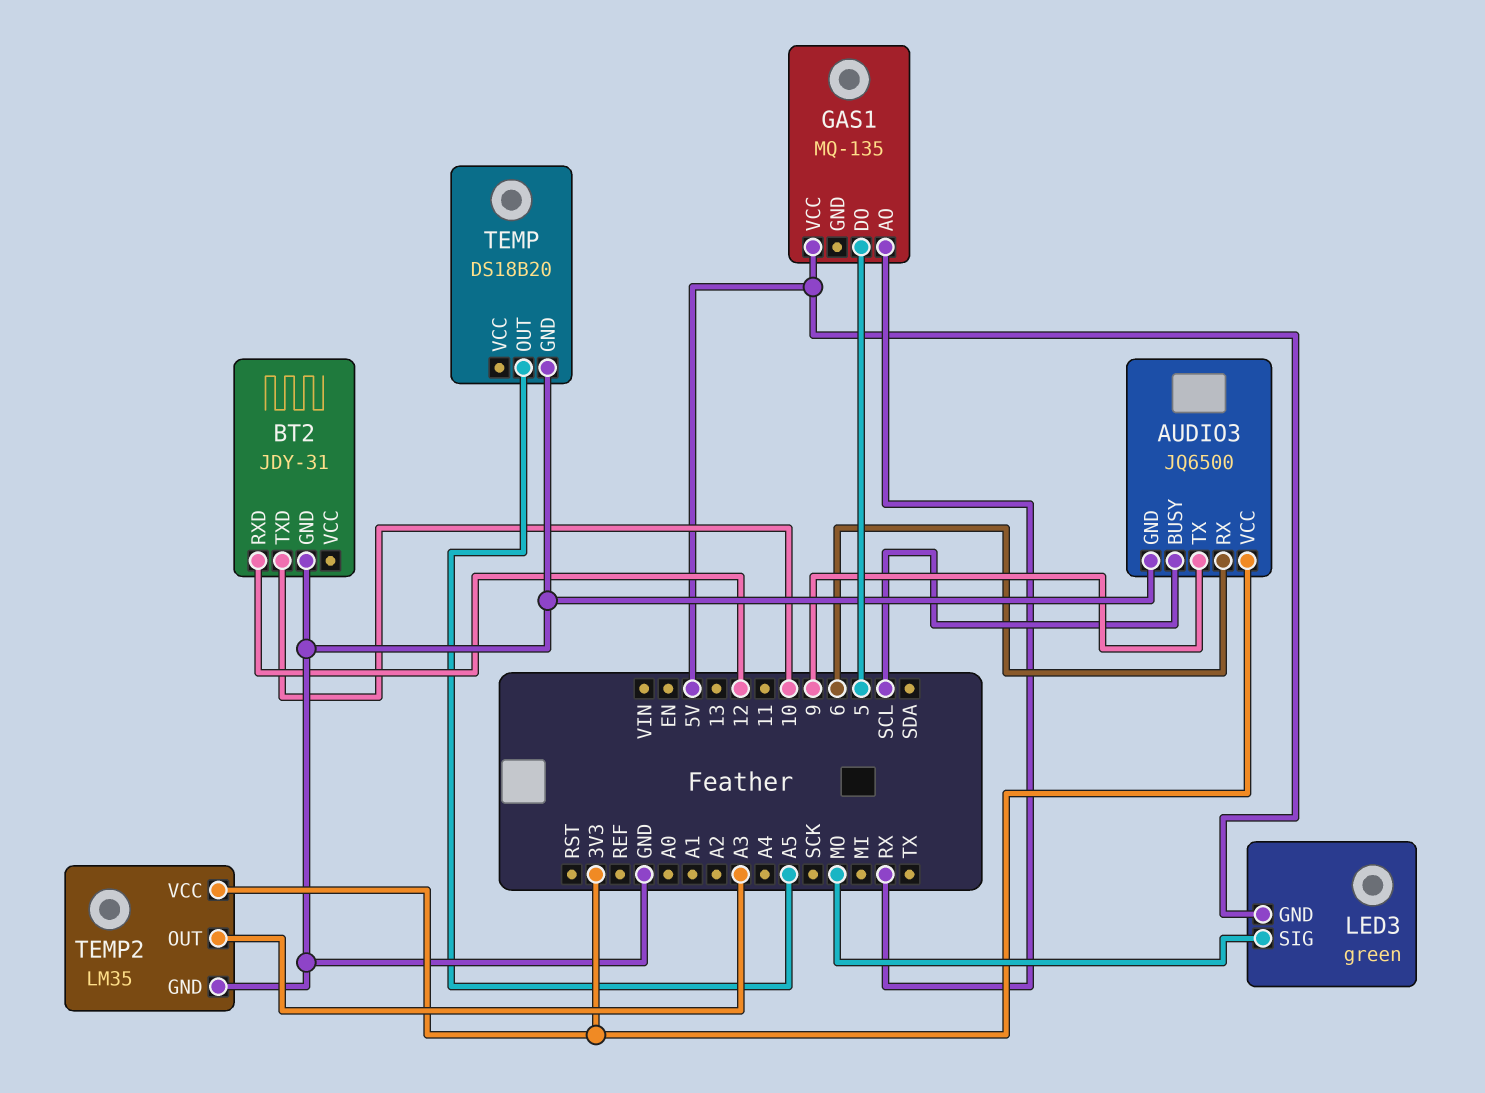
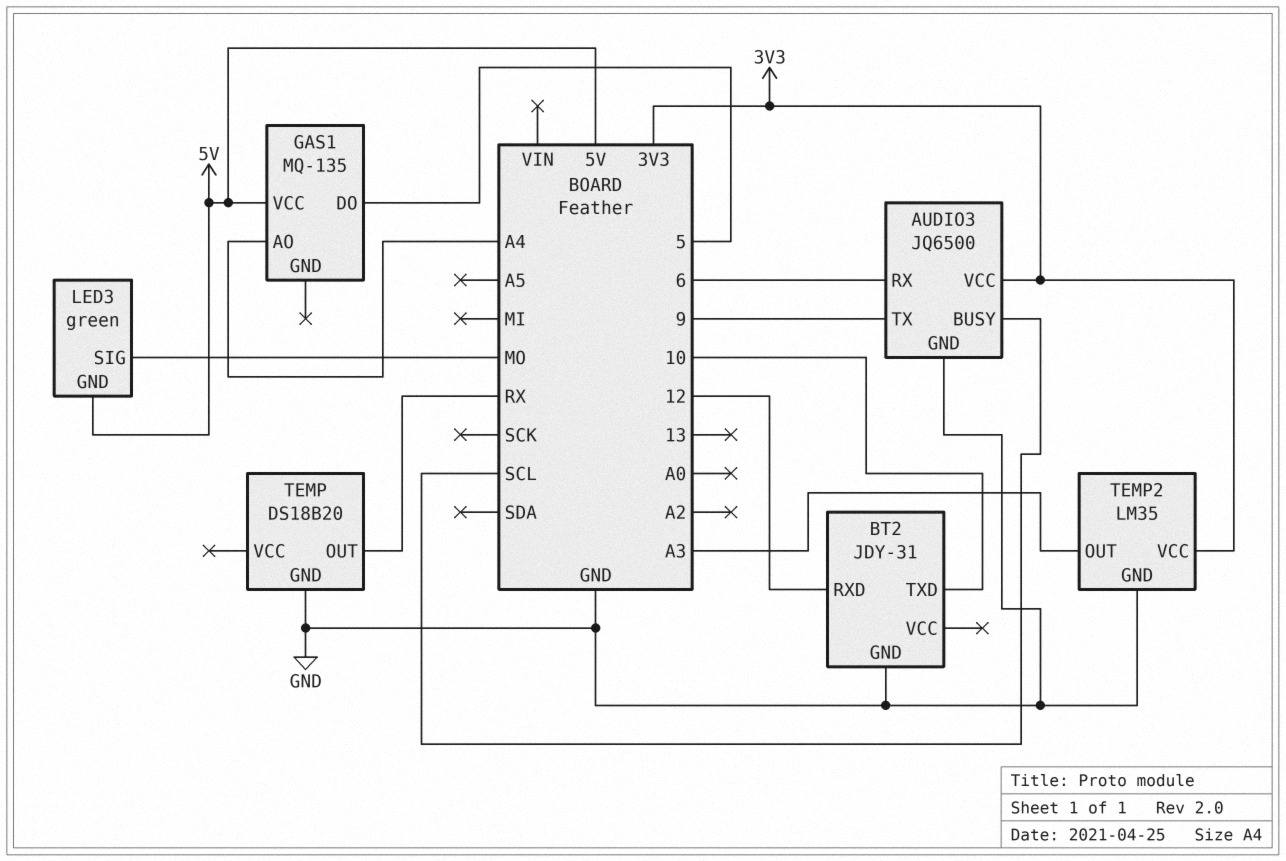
GAS1 pin AO: RX -> A4
TEMP pin OUT: A5 -> RX

